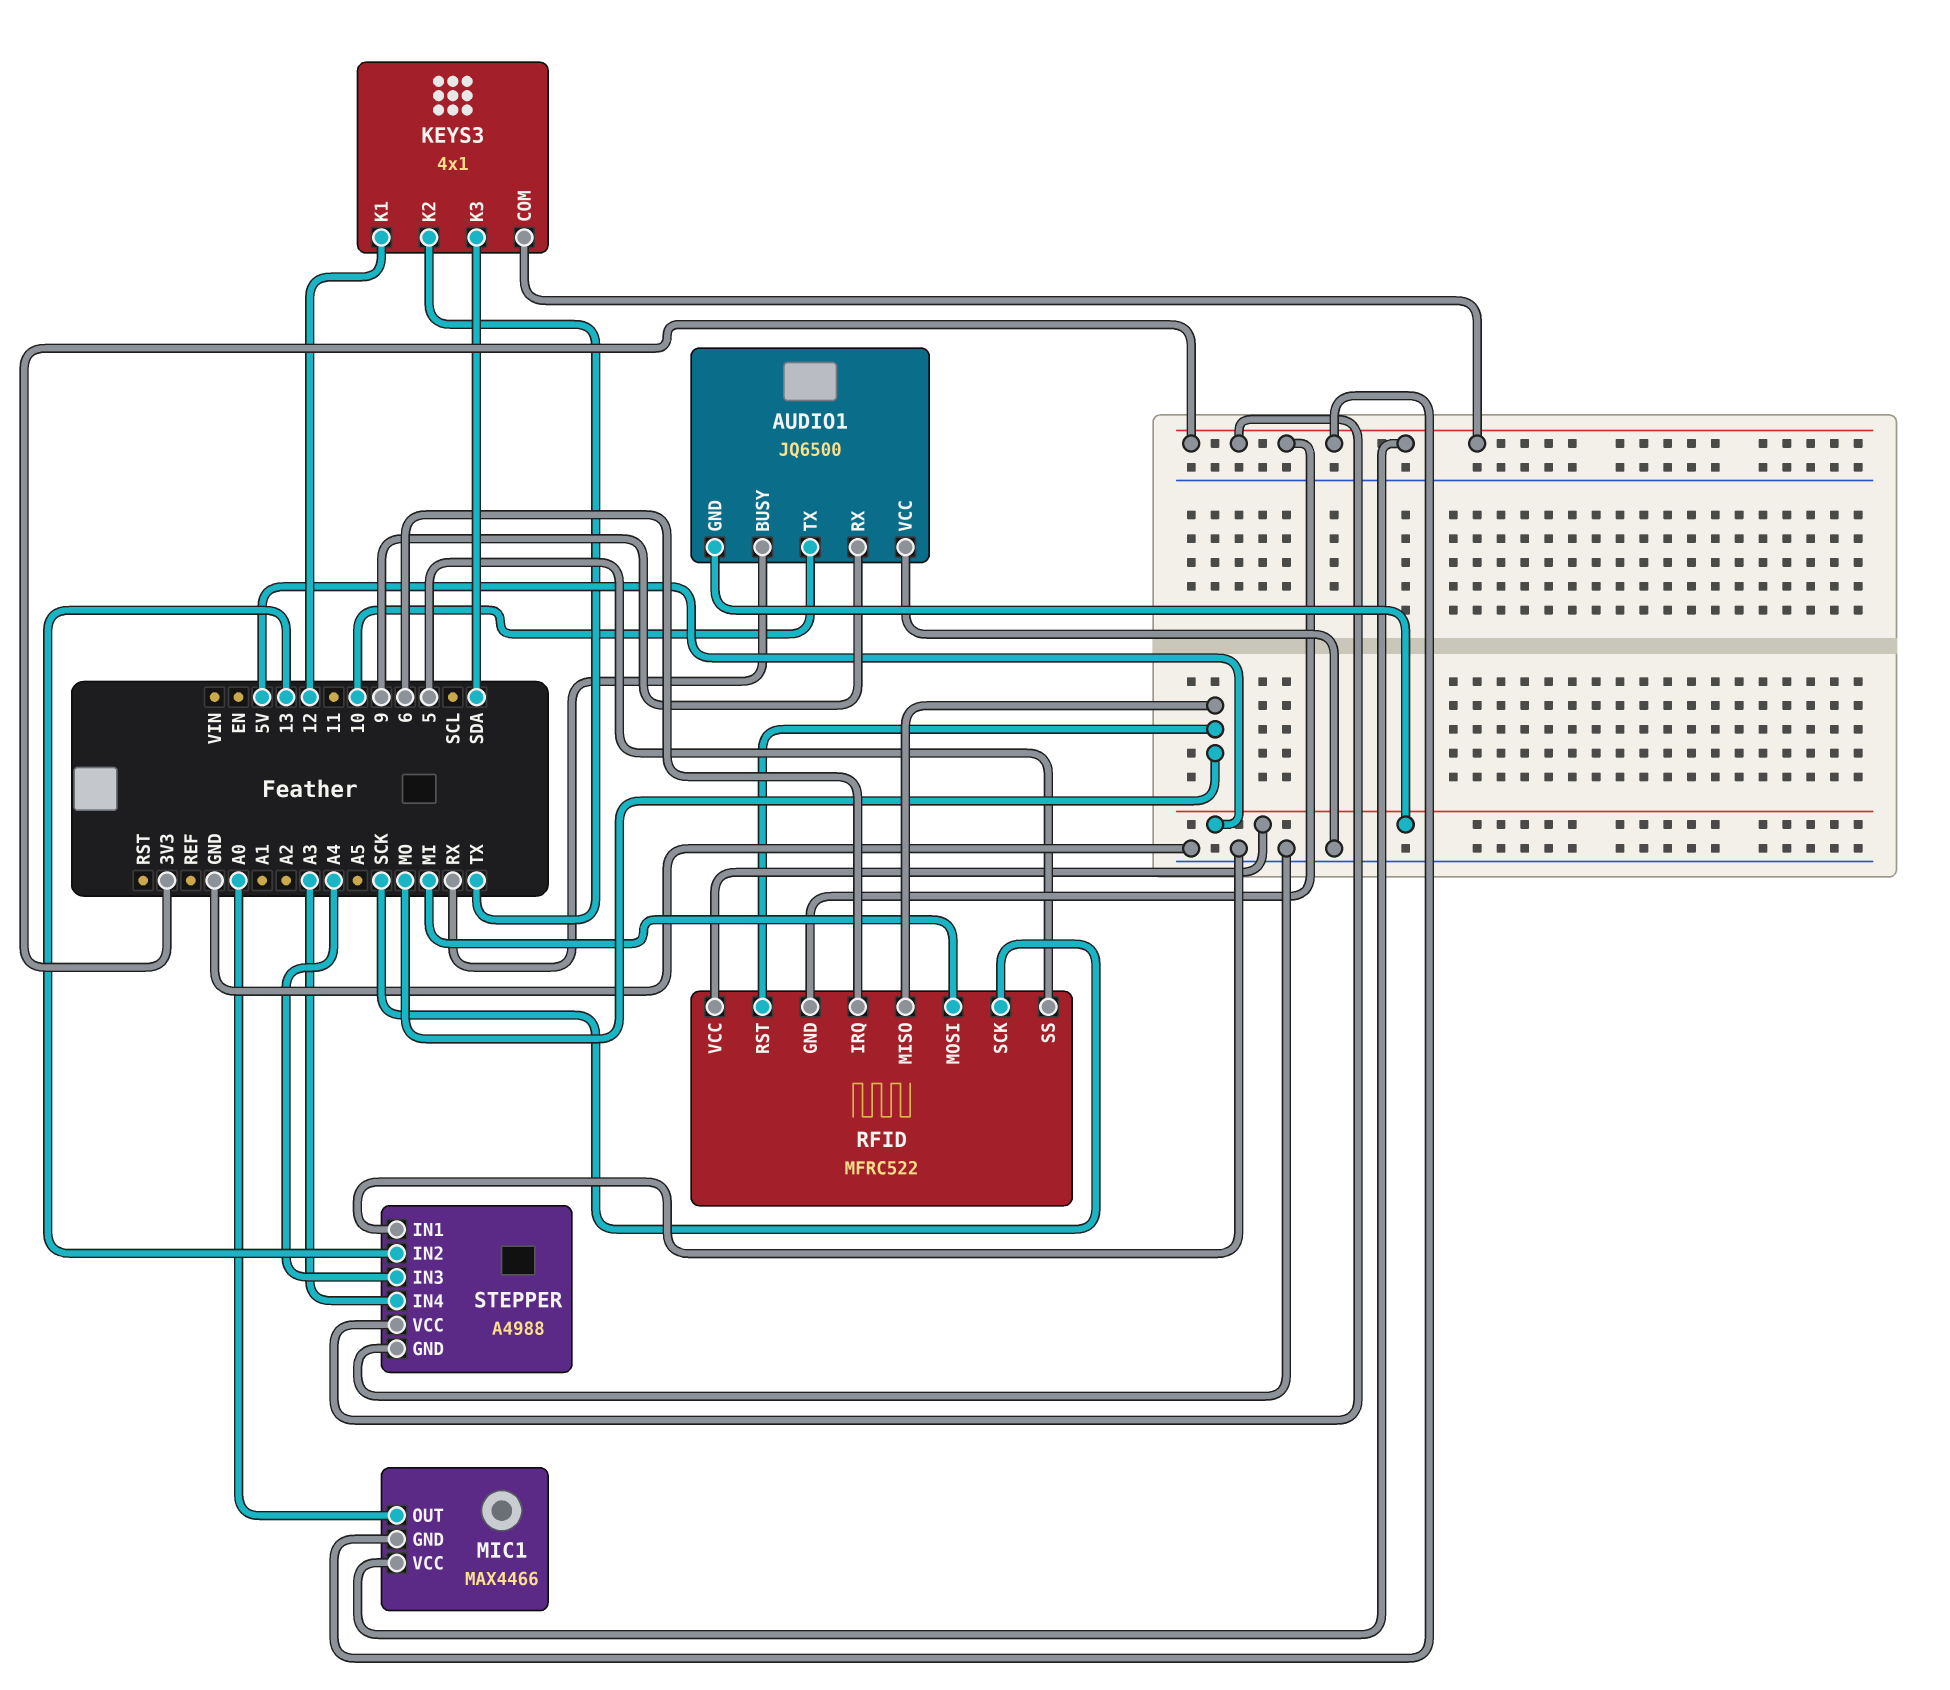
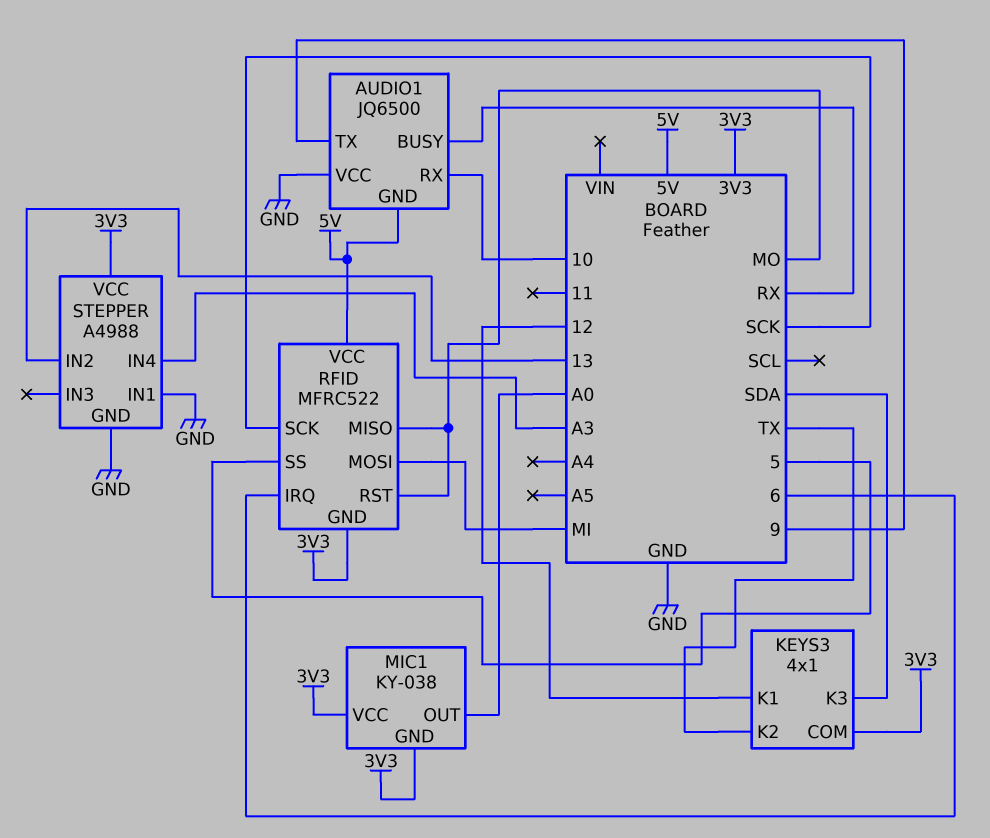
AUDIO1 pin RX: 9 -> 10
AUDIO1 pin TX: 10 -> 9
MIC1: MAX4466 -> KY-038
STEPPER pin IN3: A4 -> none

